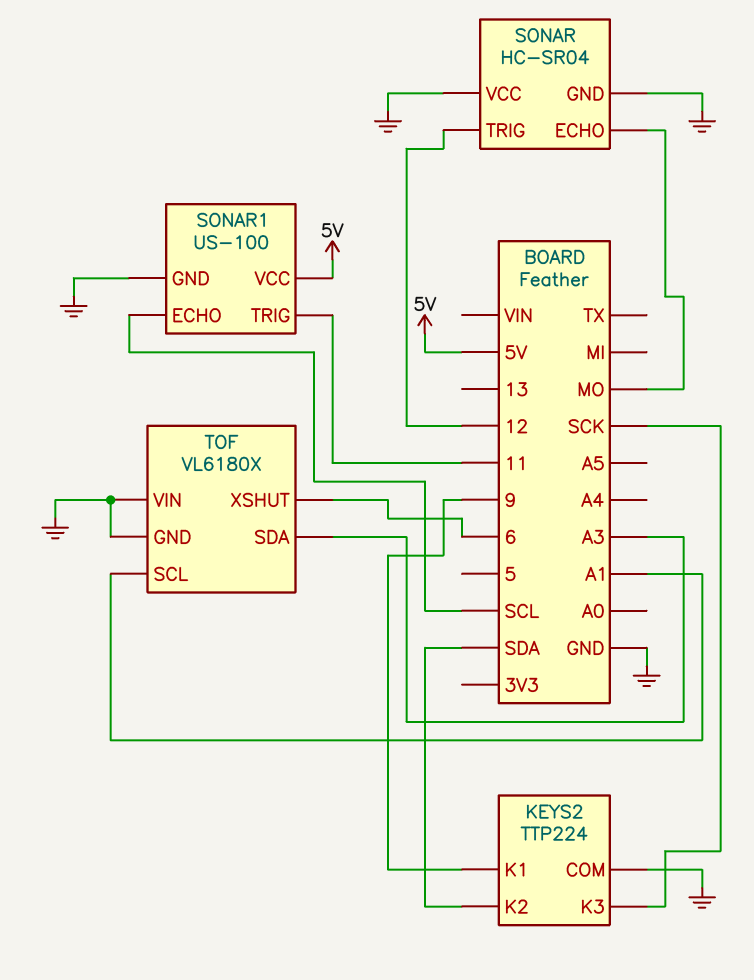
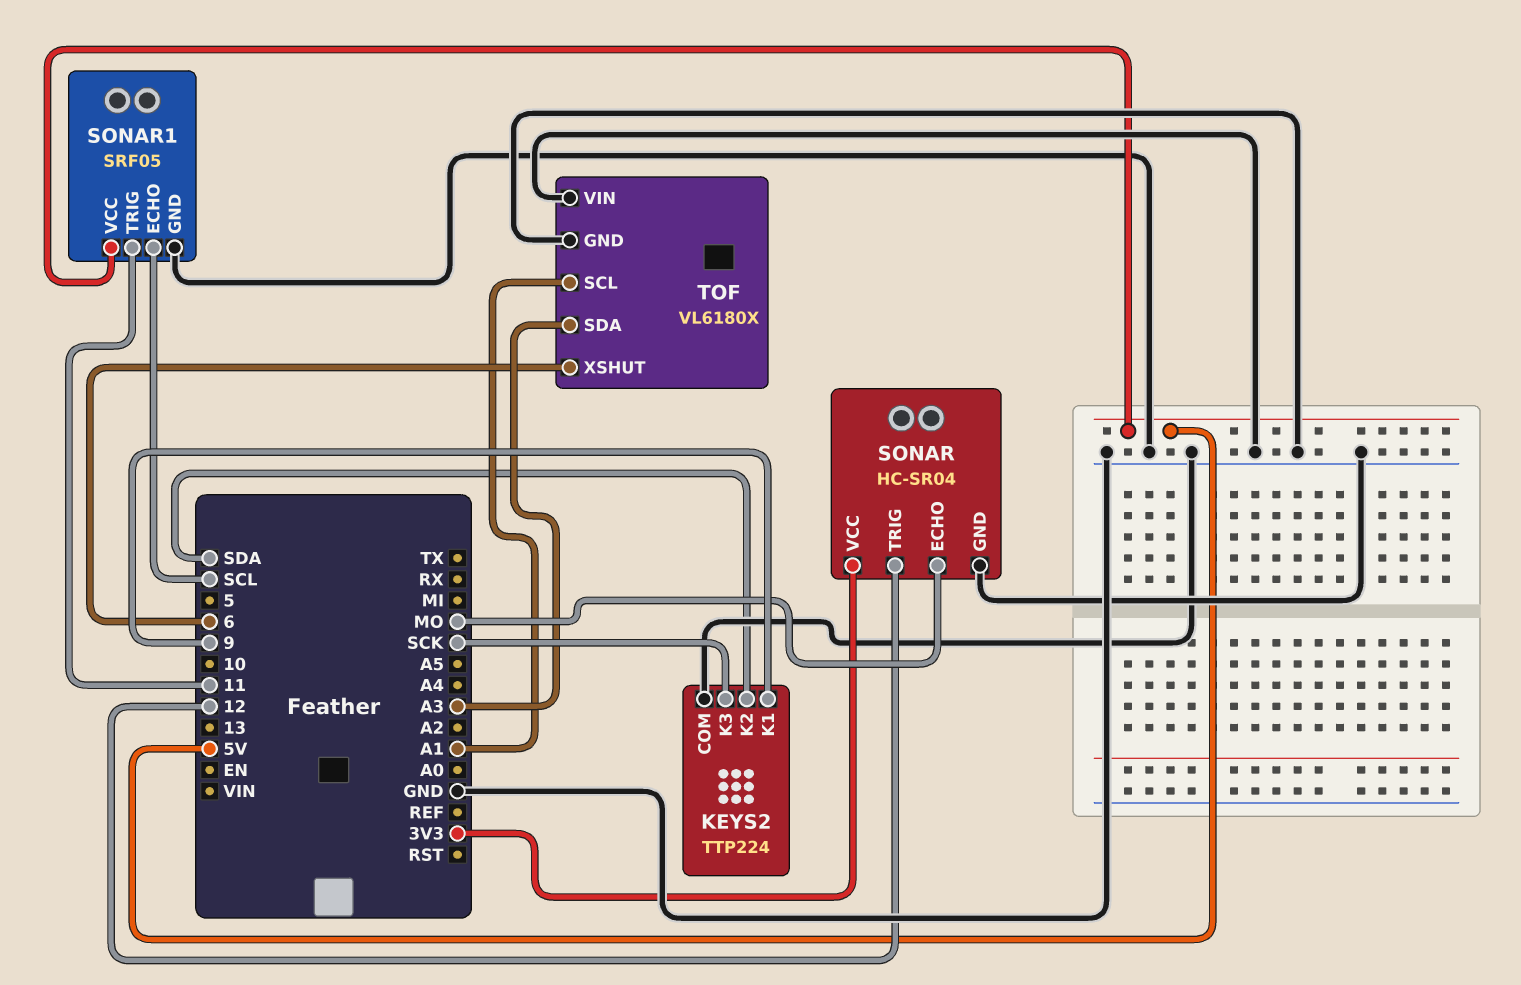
SONAR pin VCC: GND -> 3V3
SONAR1: US-100 -> SRF05

